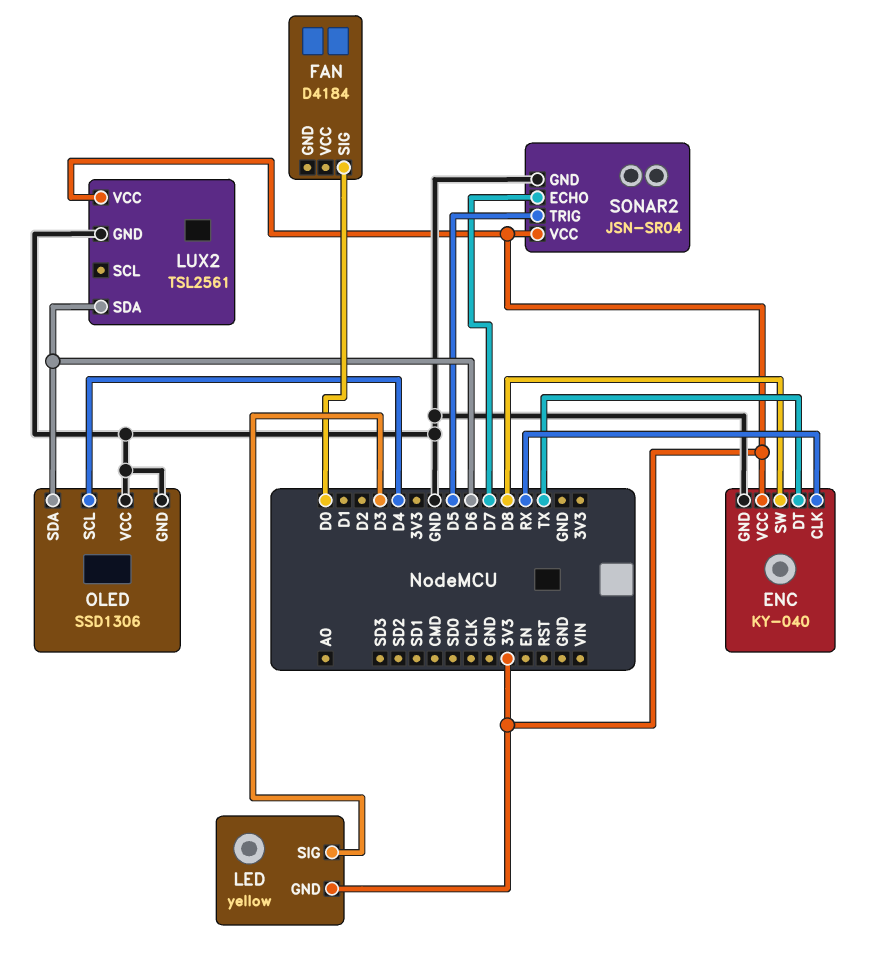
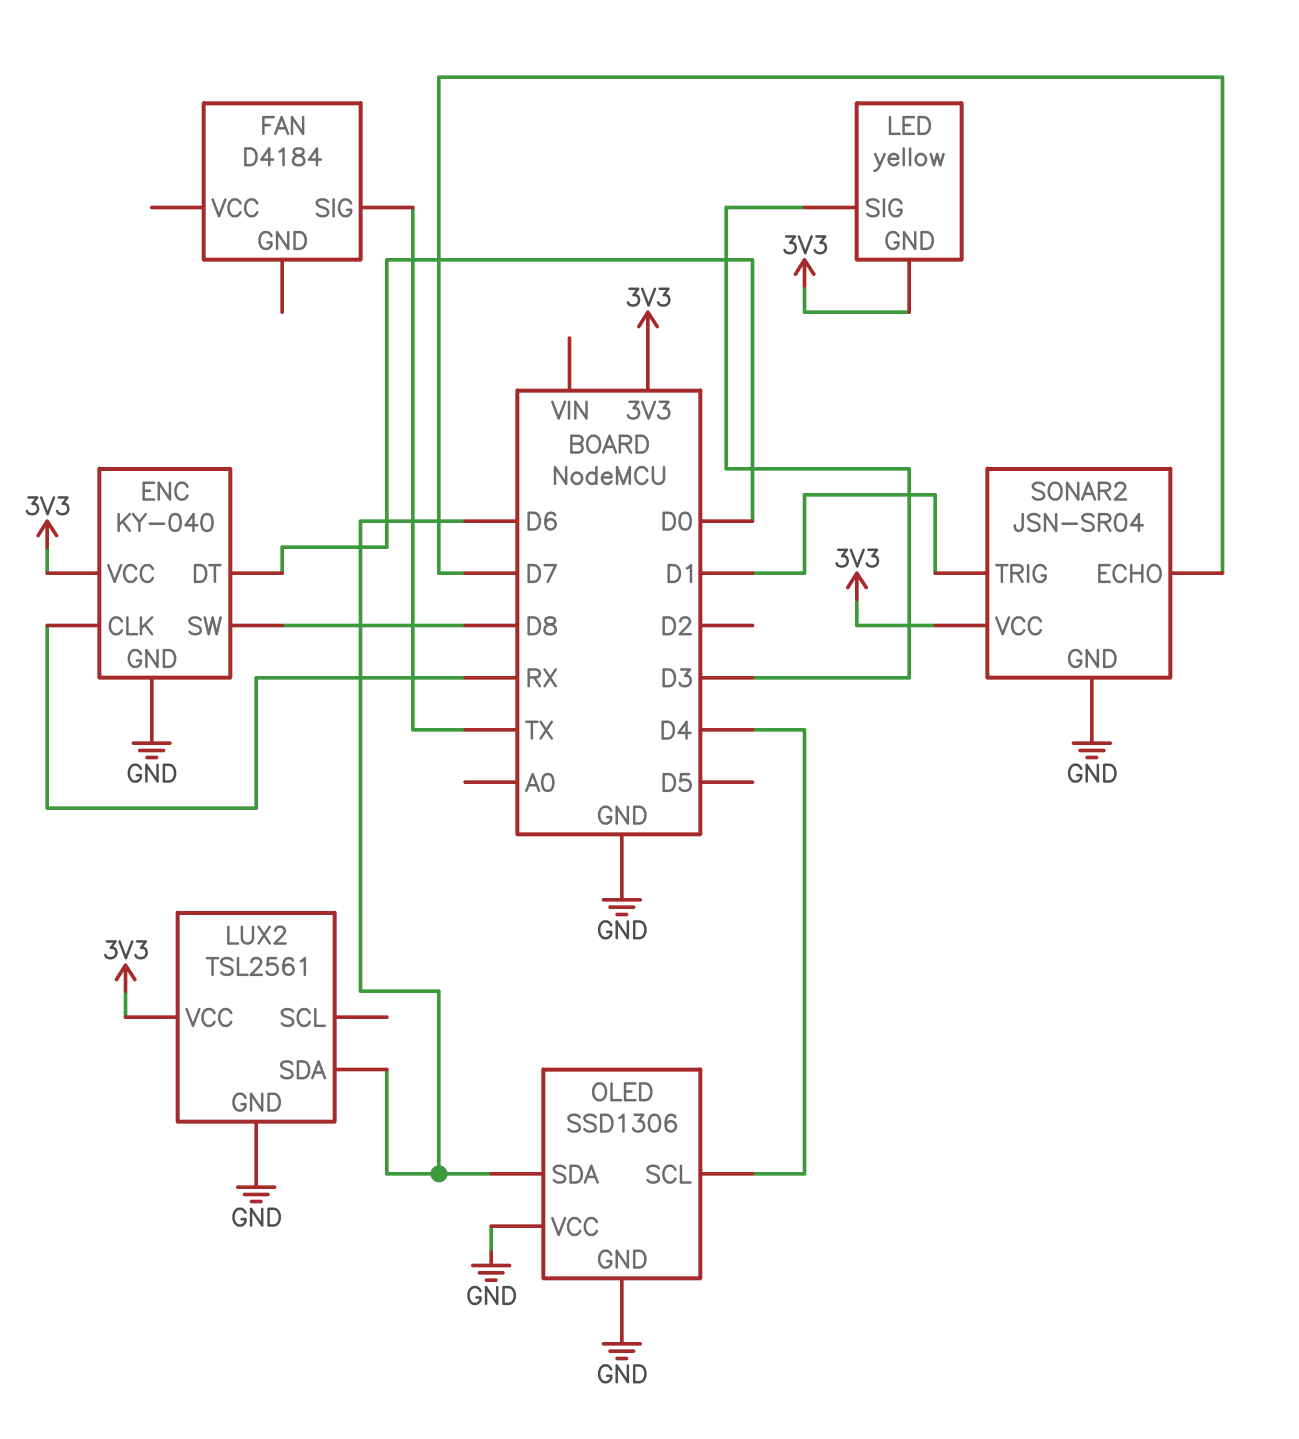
ENC pin DT: TX -> D0
FAN pin SIG: D0 -> TX
SONAR2 pin TRIG: D5 -> D1

